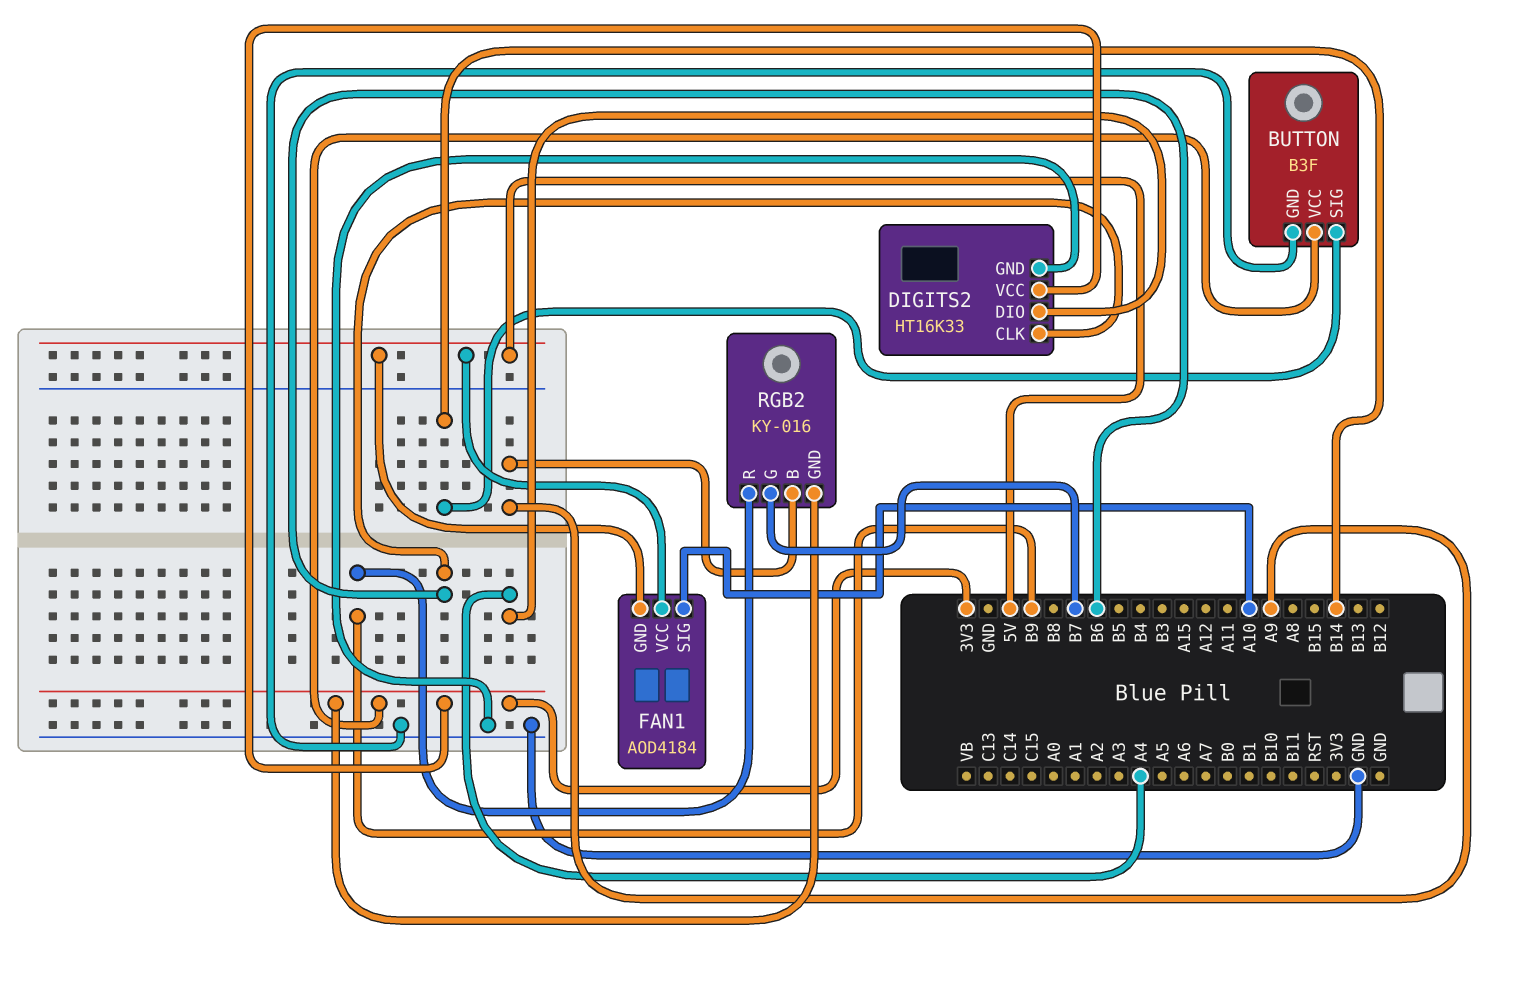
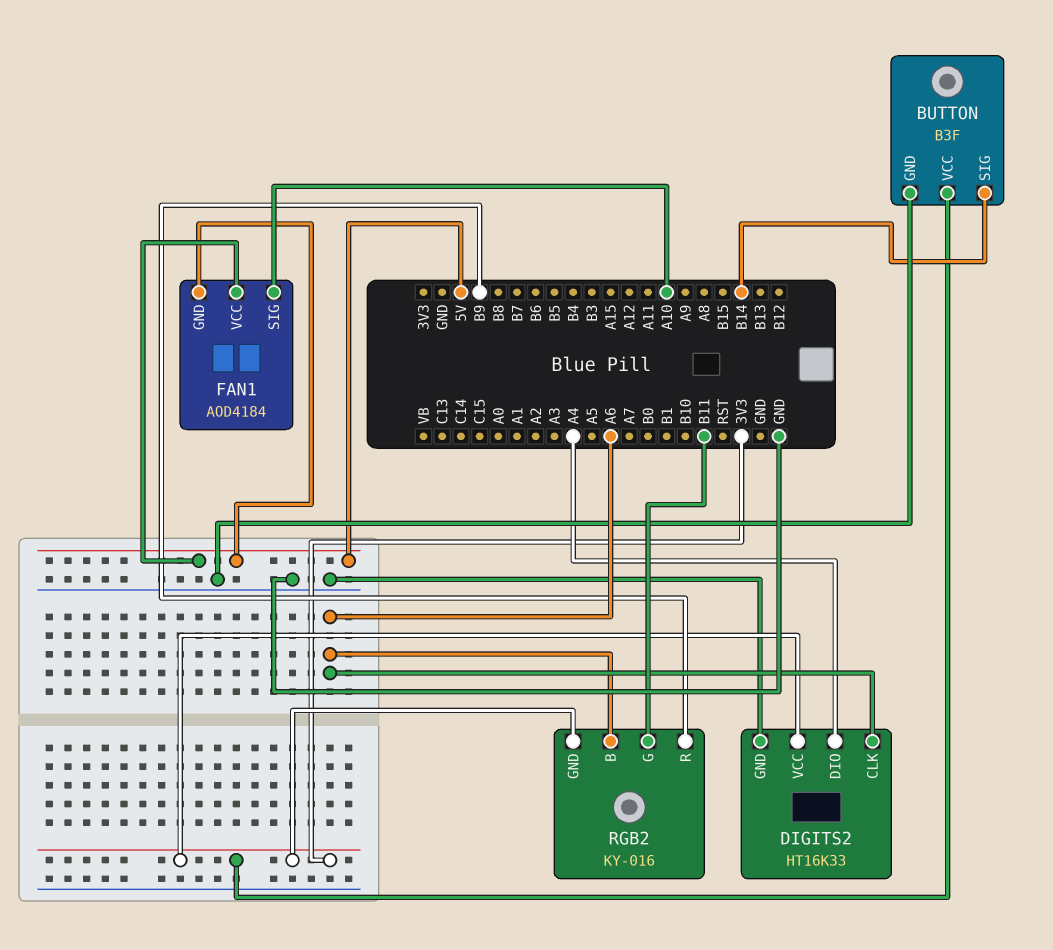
DIGITS2 pin CLK: B6 -> A6
RGB2 pin B: A9 -> A6
RGB2 pin G: B7 -> B11

